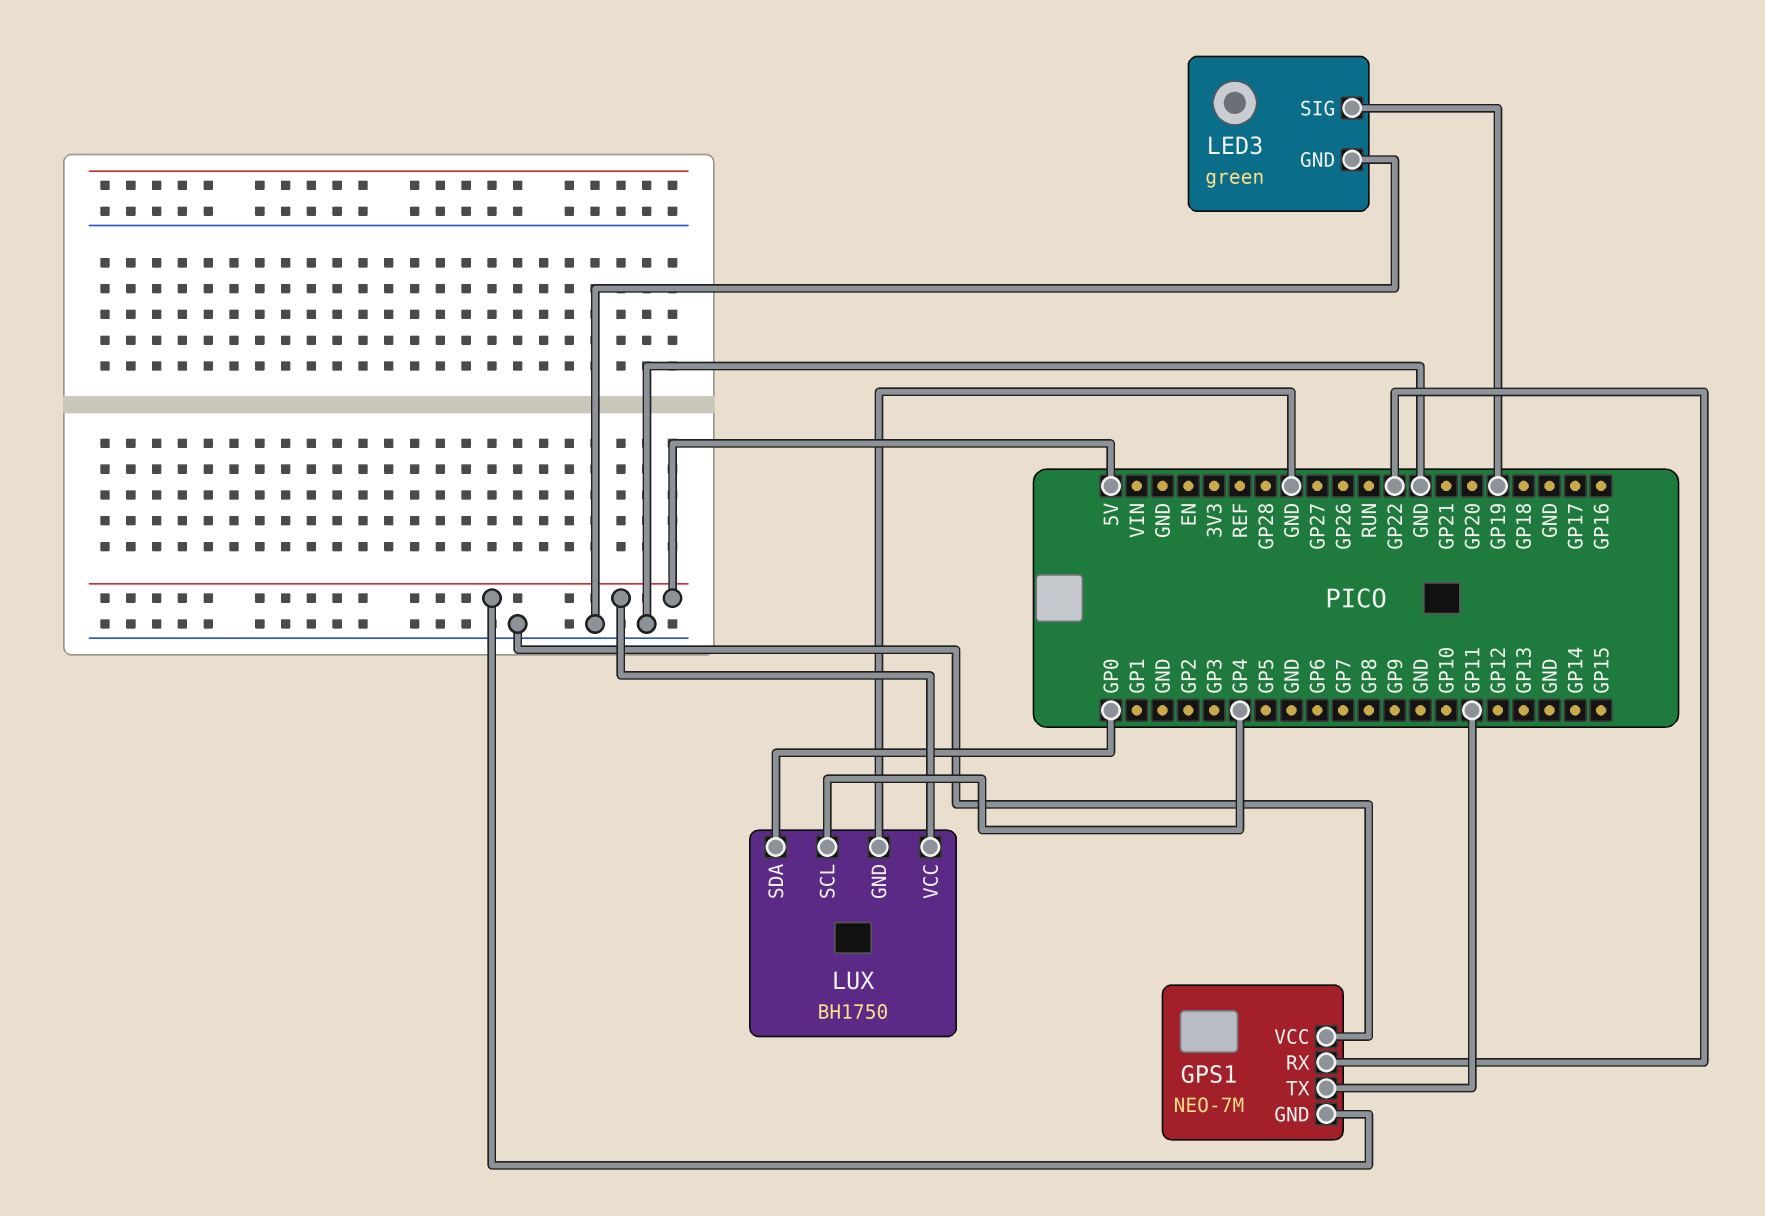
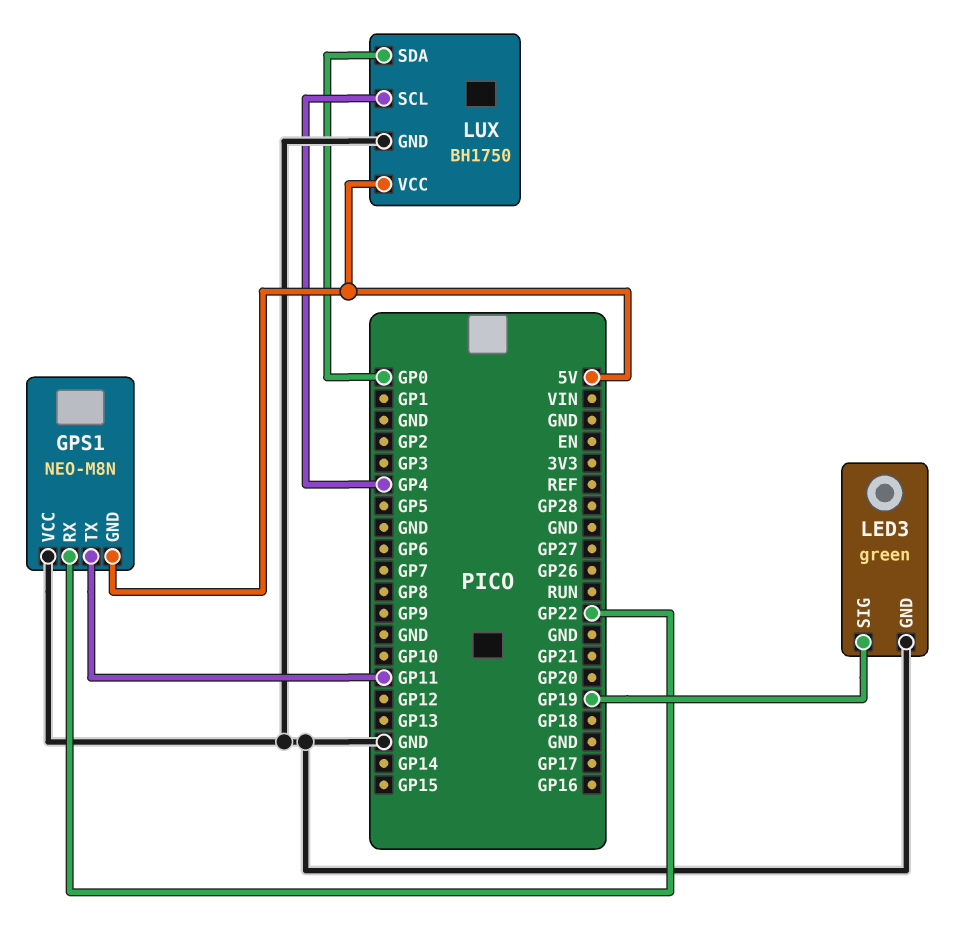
GPS1: NEO-7M -> NEO-M8N

